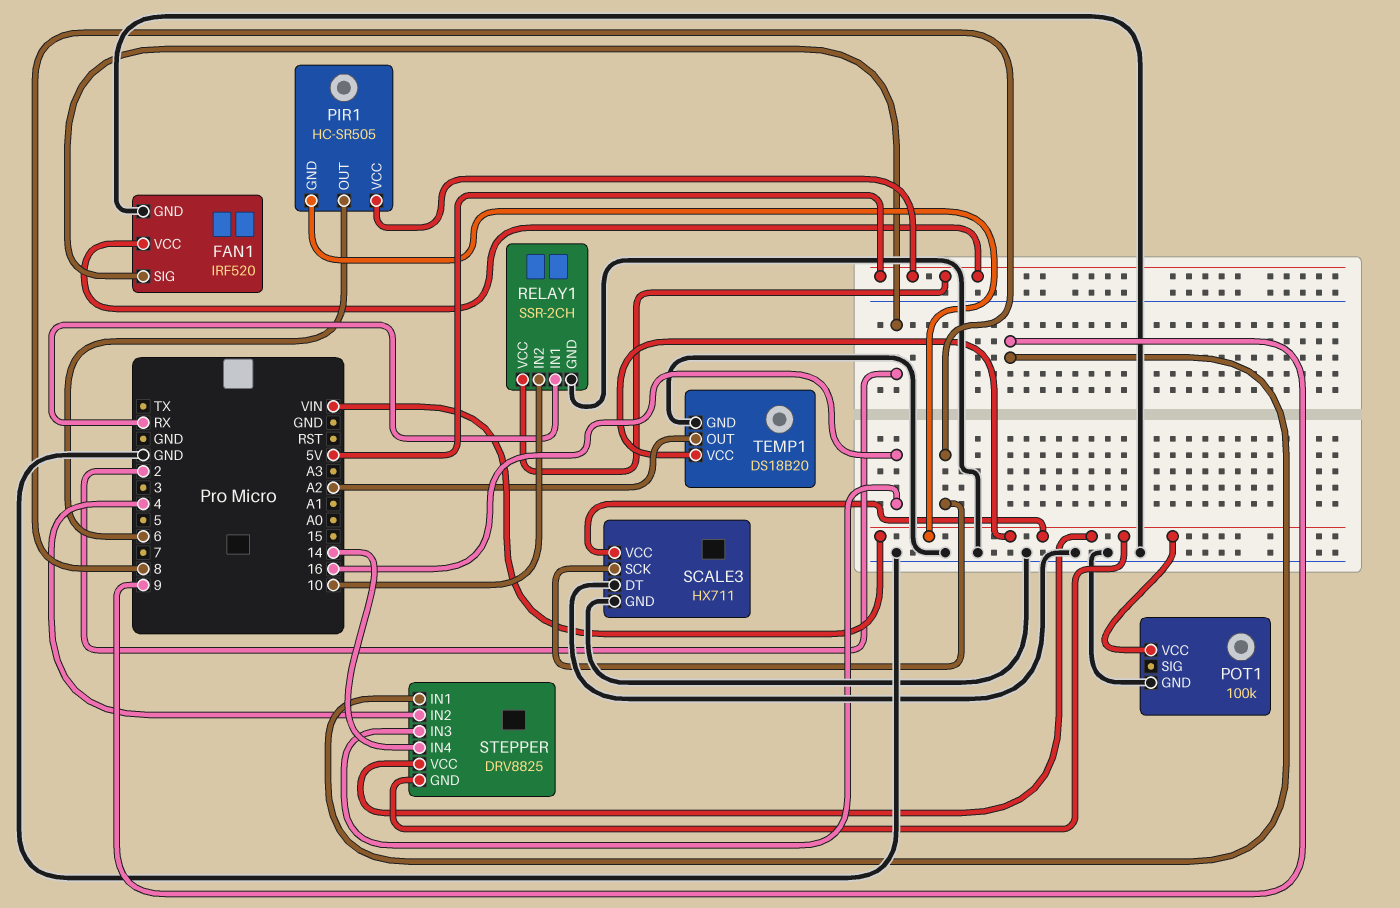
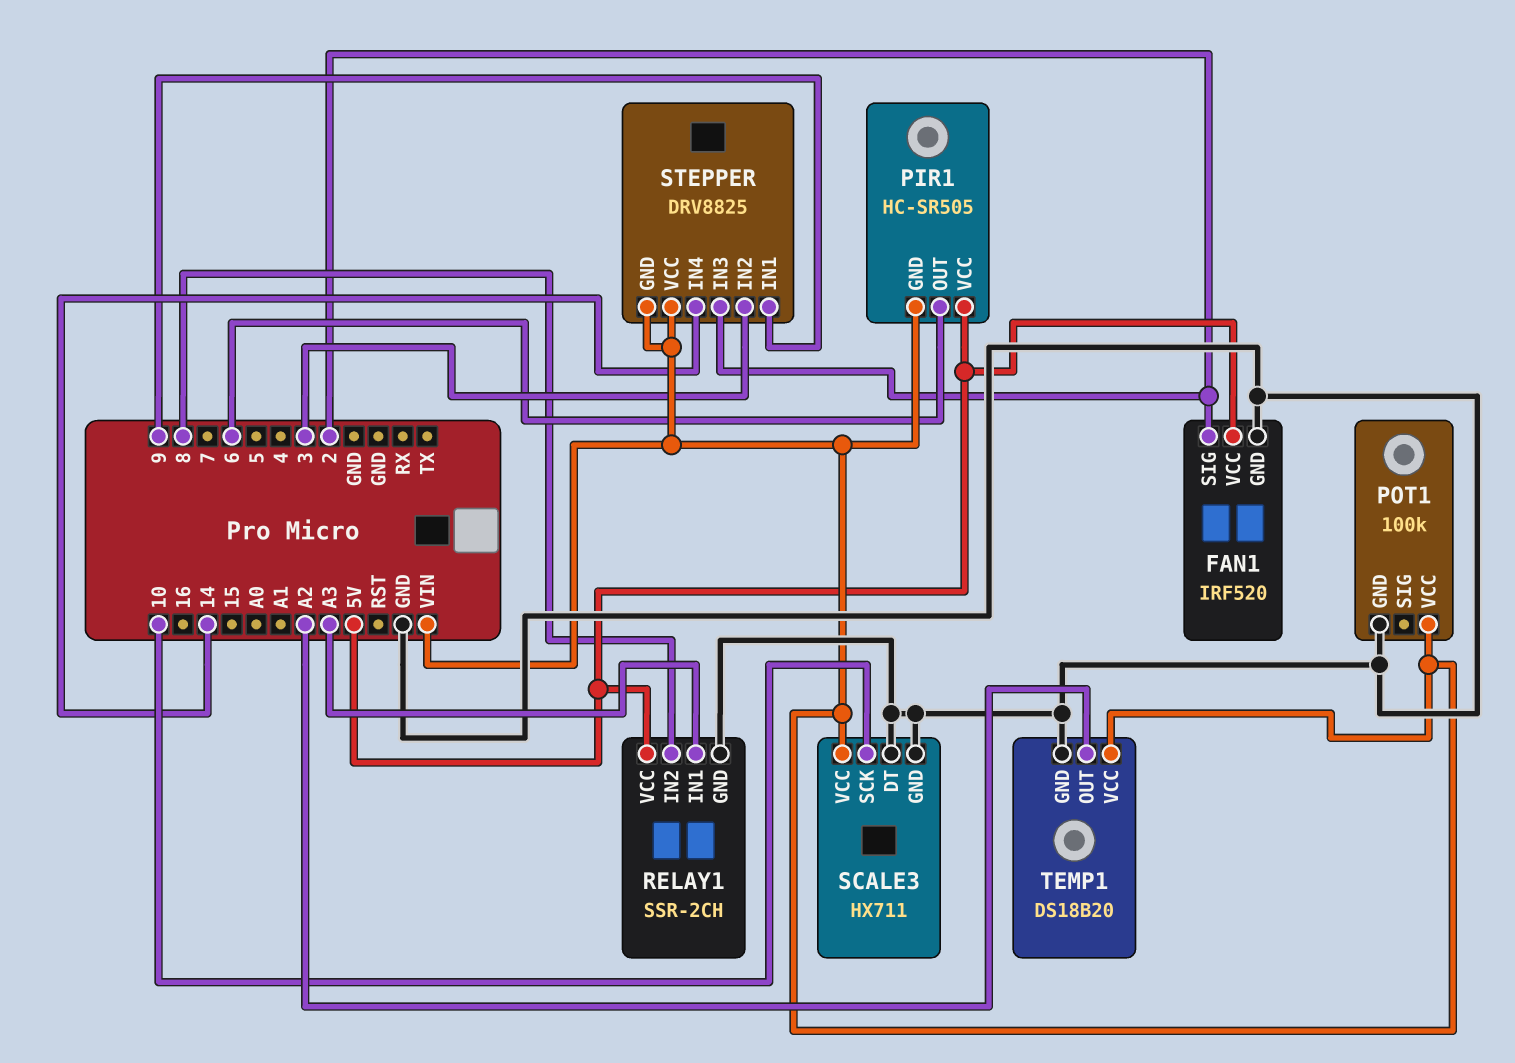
RELAY1 pin IN1: RX -> A3
RELAY1 pin IN2: 10 -> 8
SCALE3 pin SCK: 8 -> 10
STEPPER pin IN2: 4 -> 3
STEPPER pin IN3: 16 -> 2

